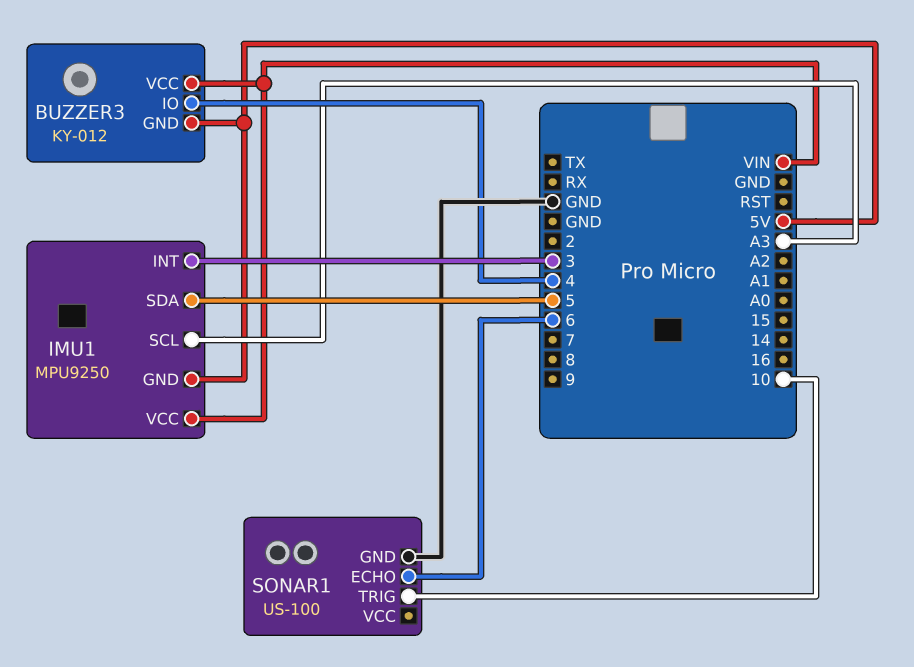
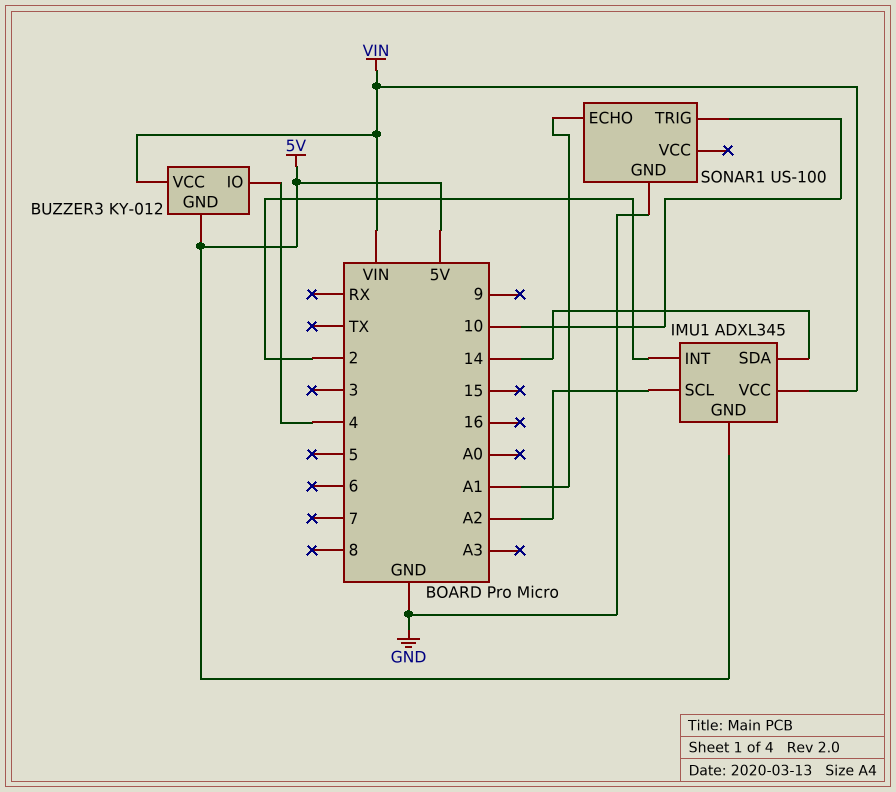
IMU1: MPU9250 -> ADXL345
IMU1 pin INT: 3 -> 2
IMU1 pin SCL: A3 -> A2
IMU1 pin SDA: 5 -> 14
SONAR1 pin ECHO: 6 -> A1

